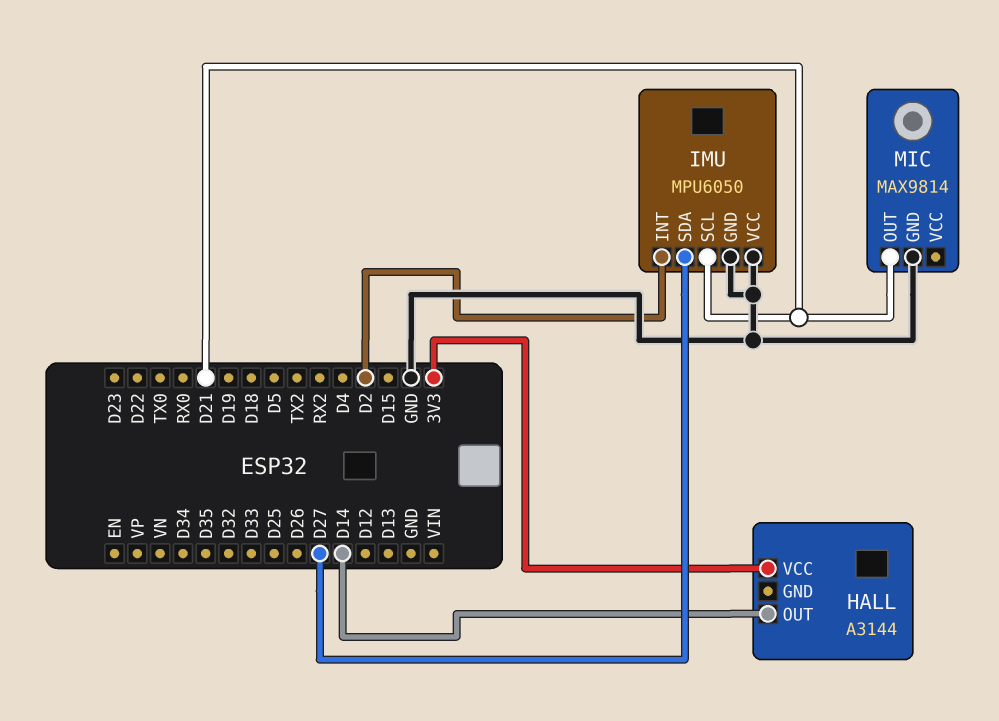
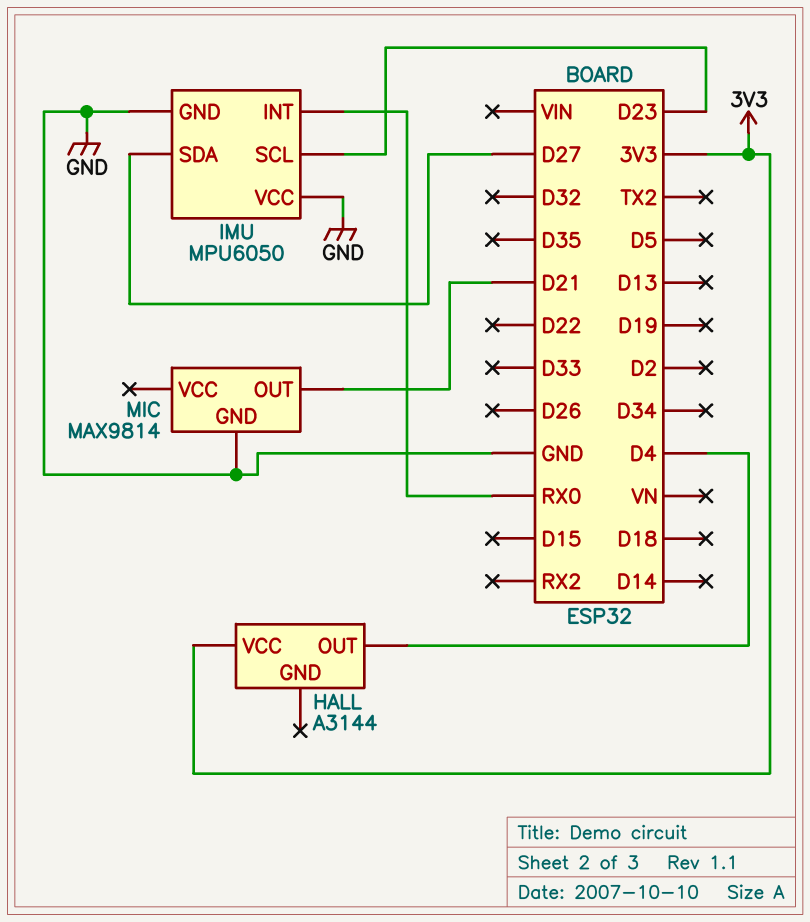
HALL pin OUT: D14 -> D4
IMU pin INT: D2 -> RX0
IMU pin SCL: D21 -> D23

